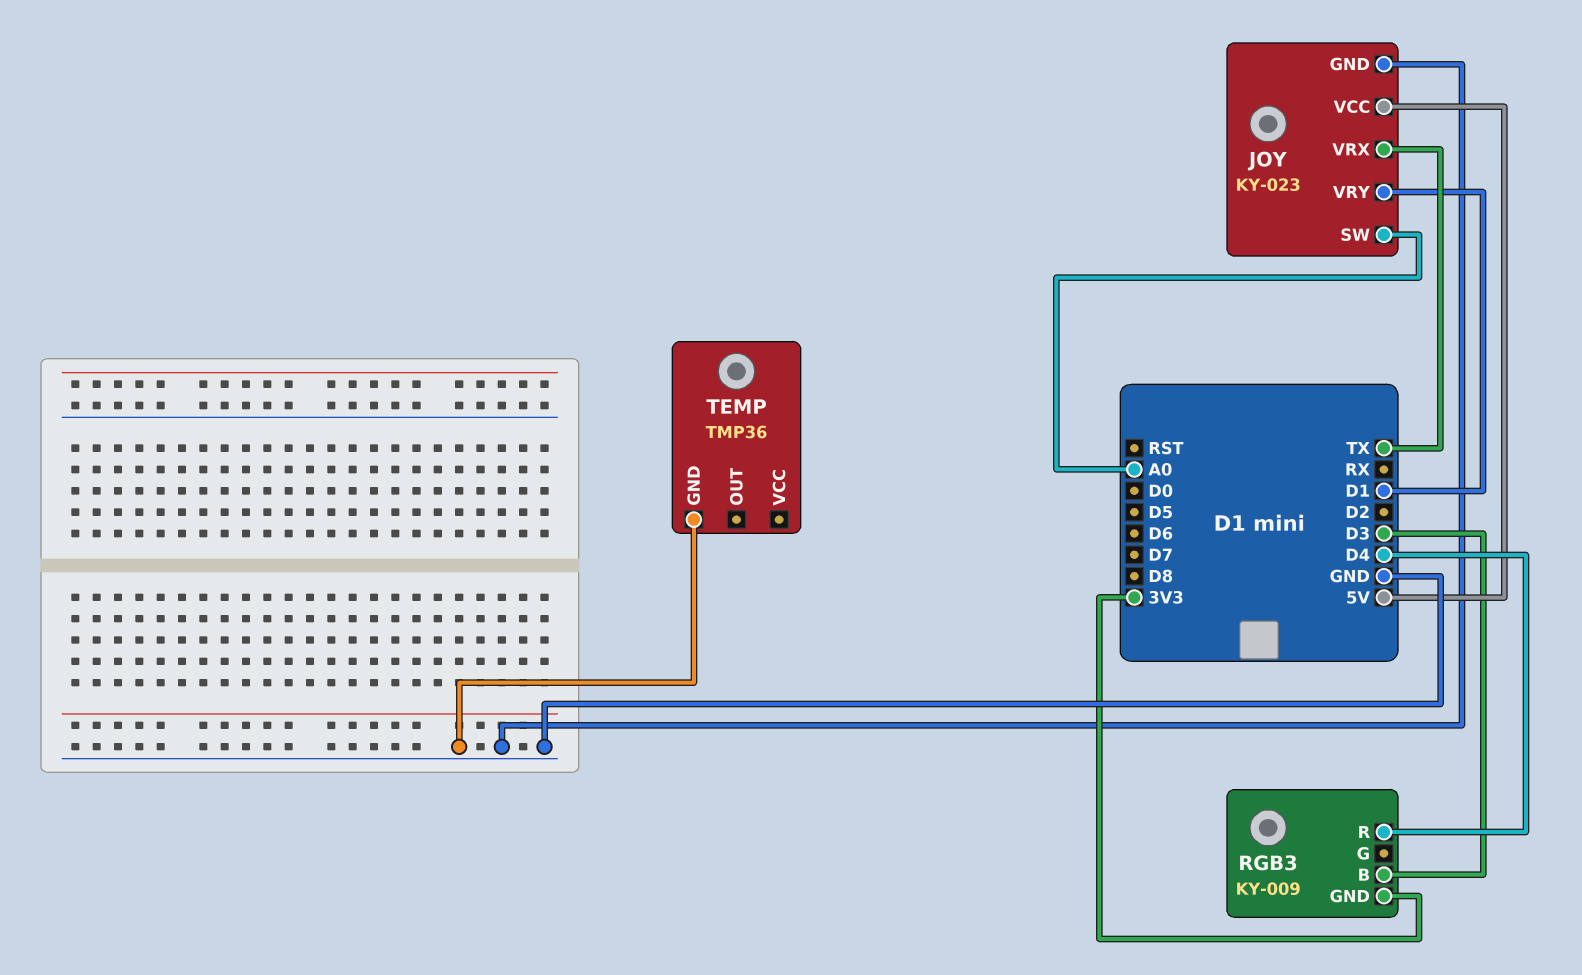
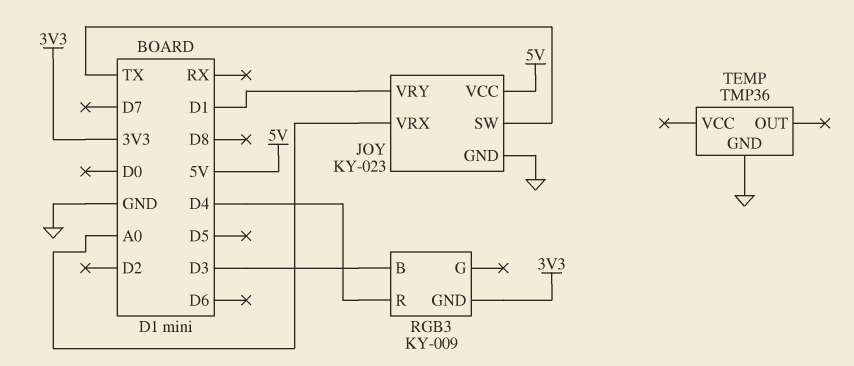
JOY pin SW: A0 -> TX
JOY pin VRX: TX -> A0

